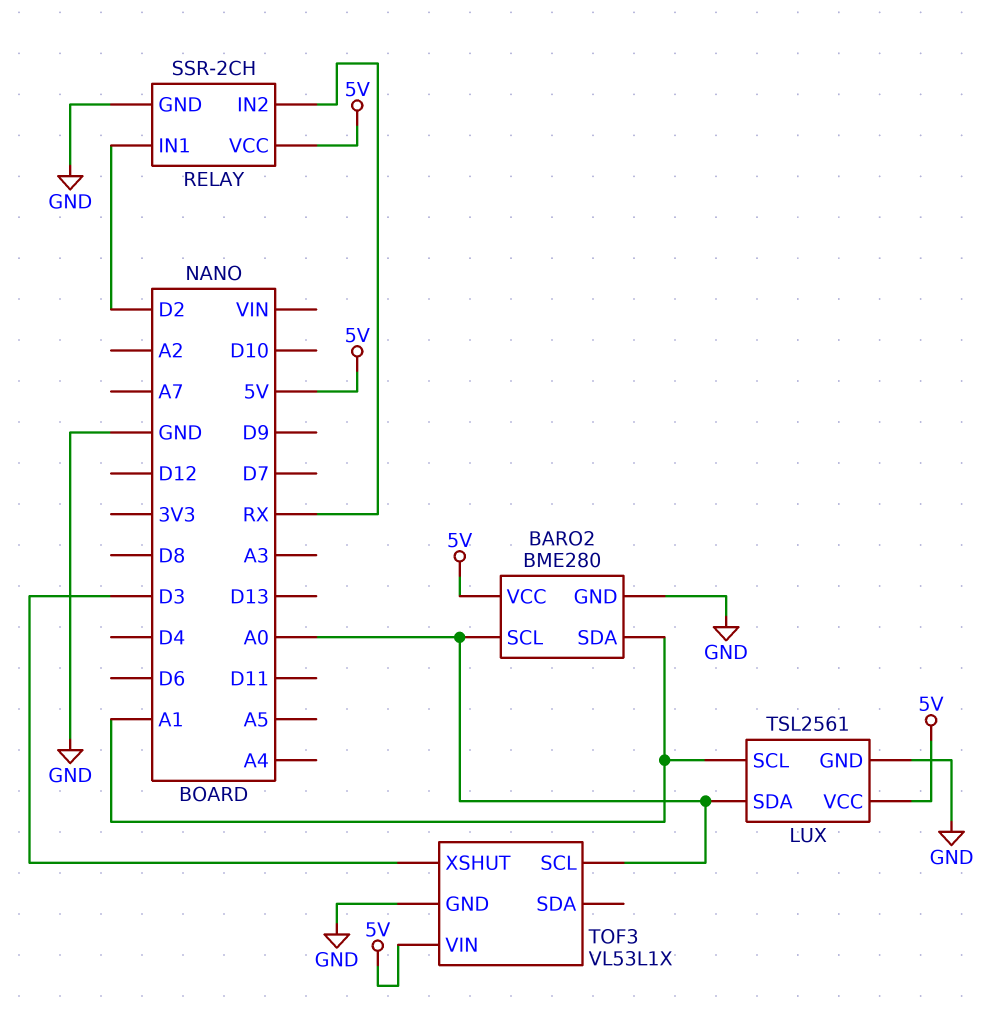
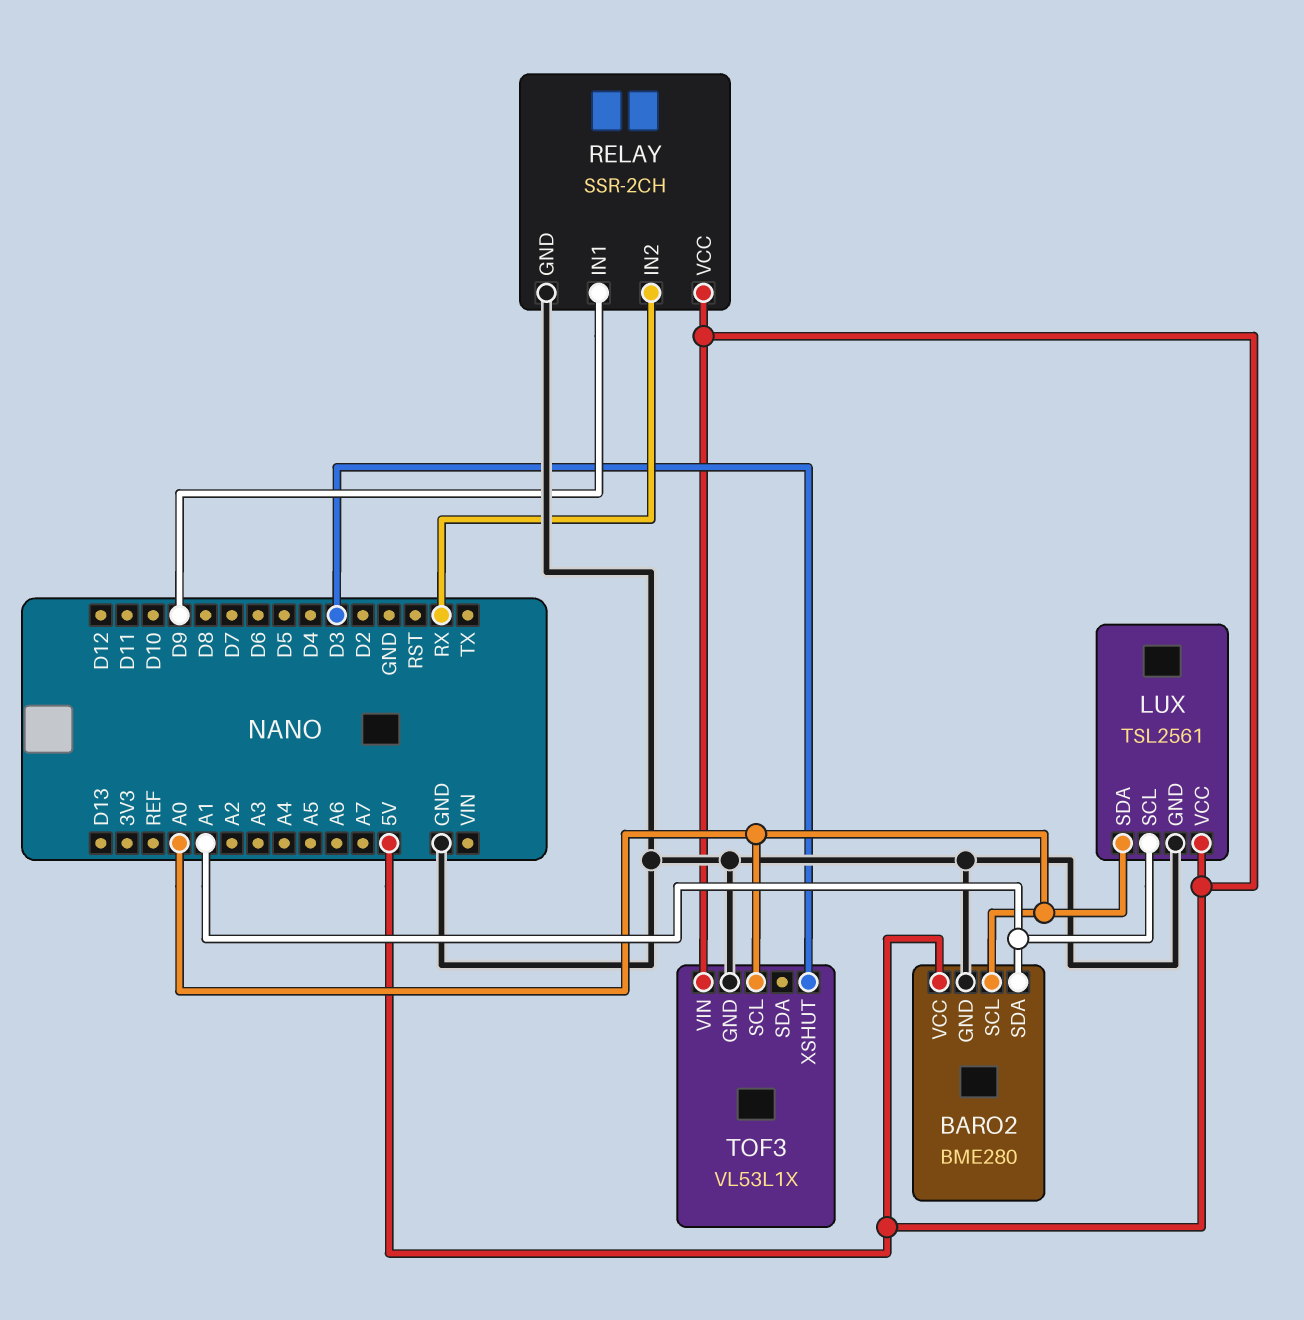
RELAY pin IN1: D2 -> D9

